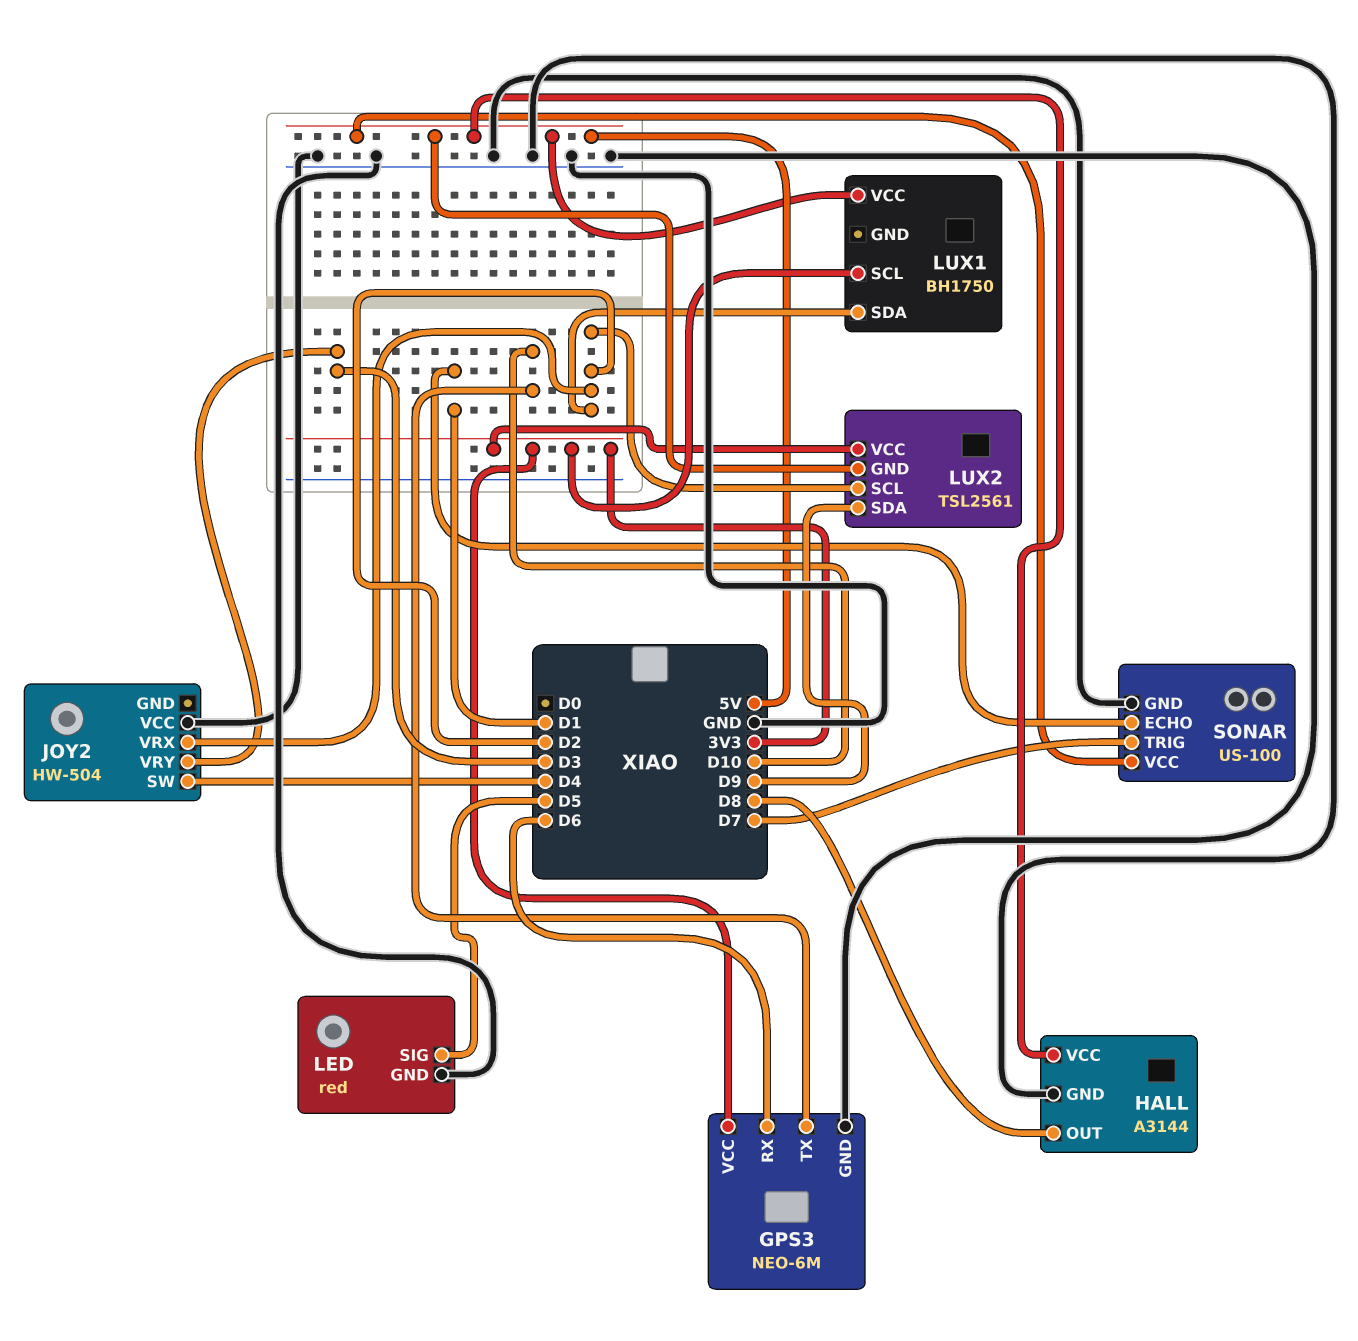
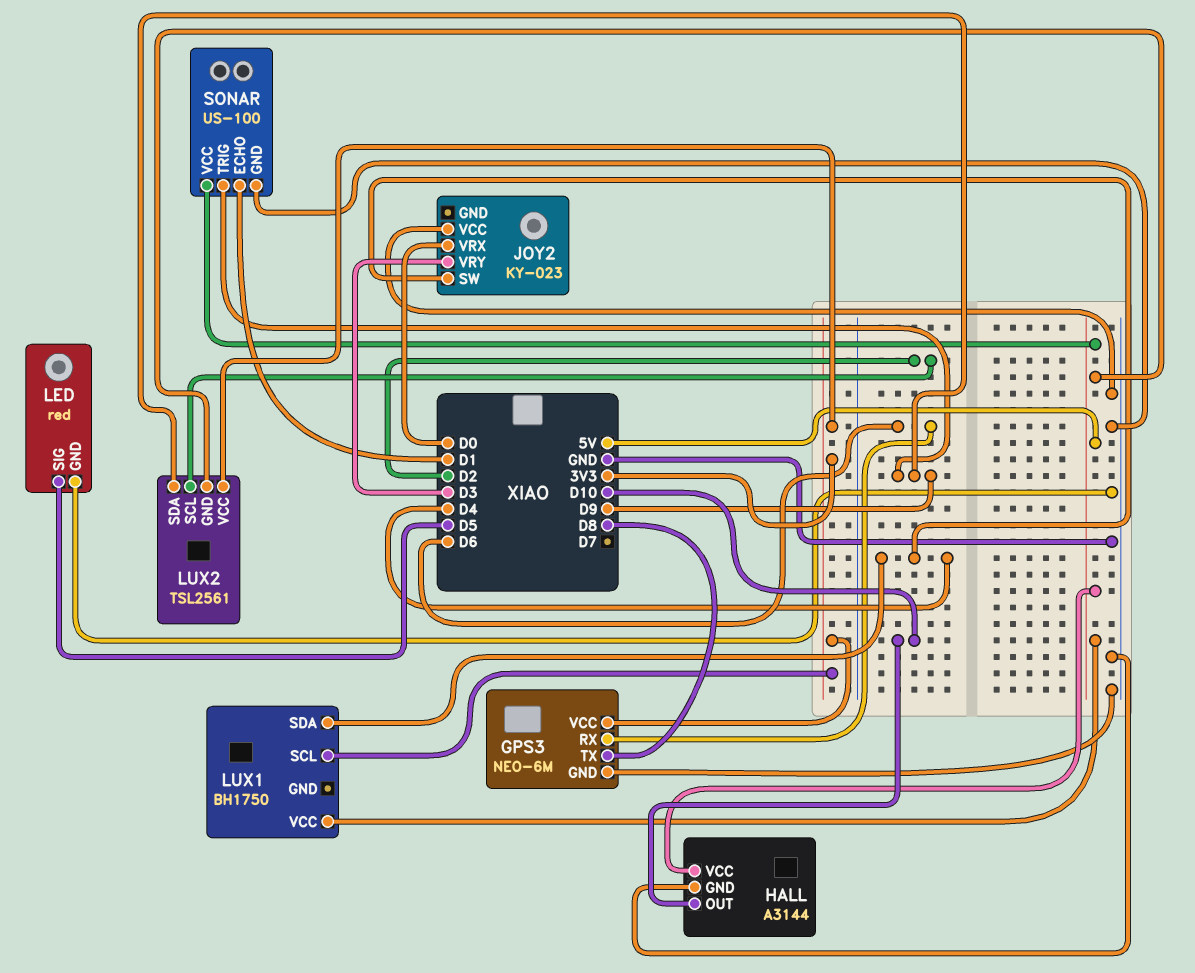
GPS3 pin TX: D10 -> D8
HALL pin OUT: D8 -> D10
JOY2: HW-504 -> KY-023
JOY2 pin VRX: D2 -> D0
LUX1 pin SDA: D2 -> D4
SONAR pin TRIG: D7 -> D9

